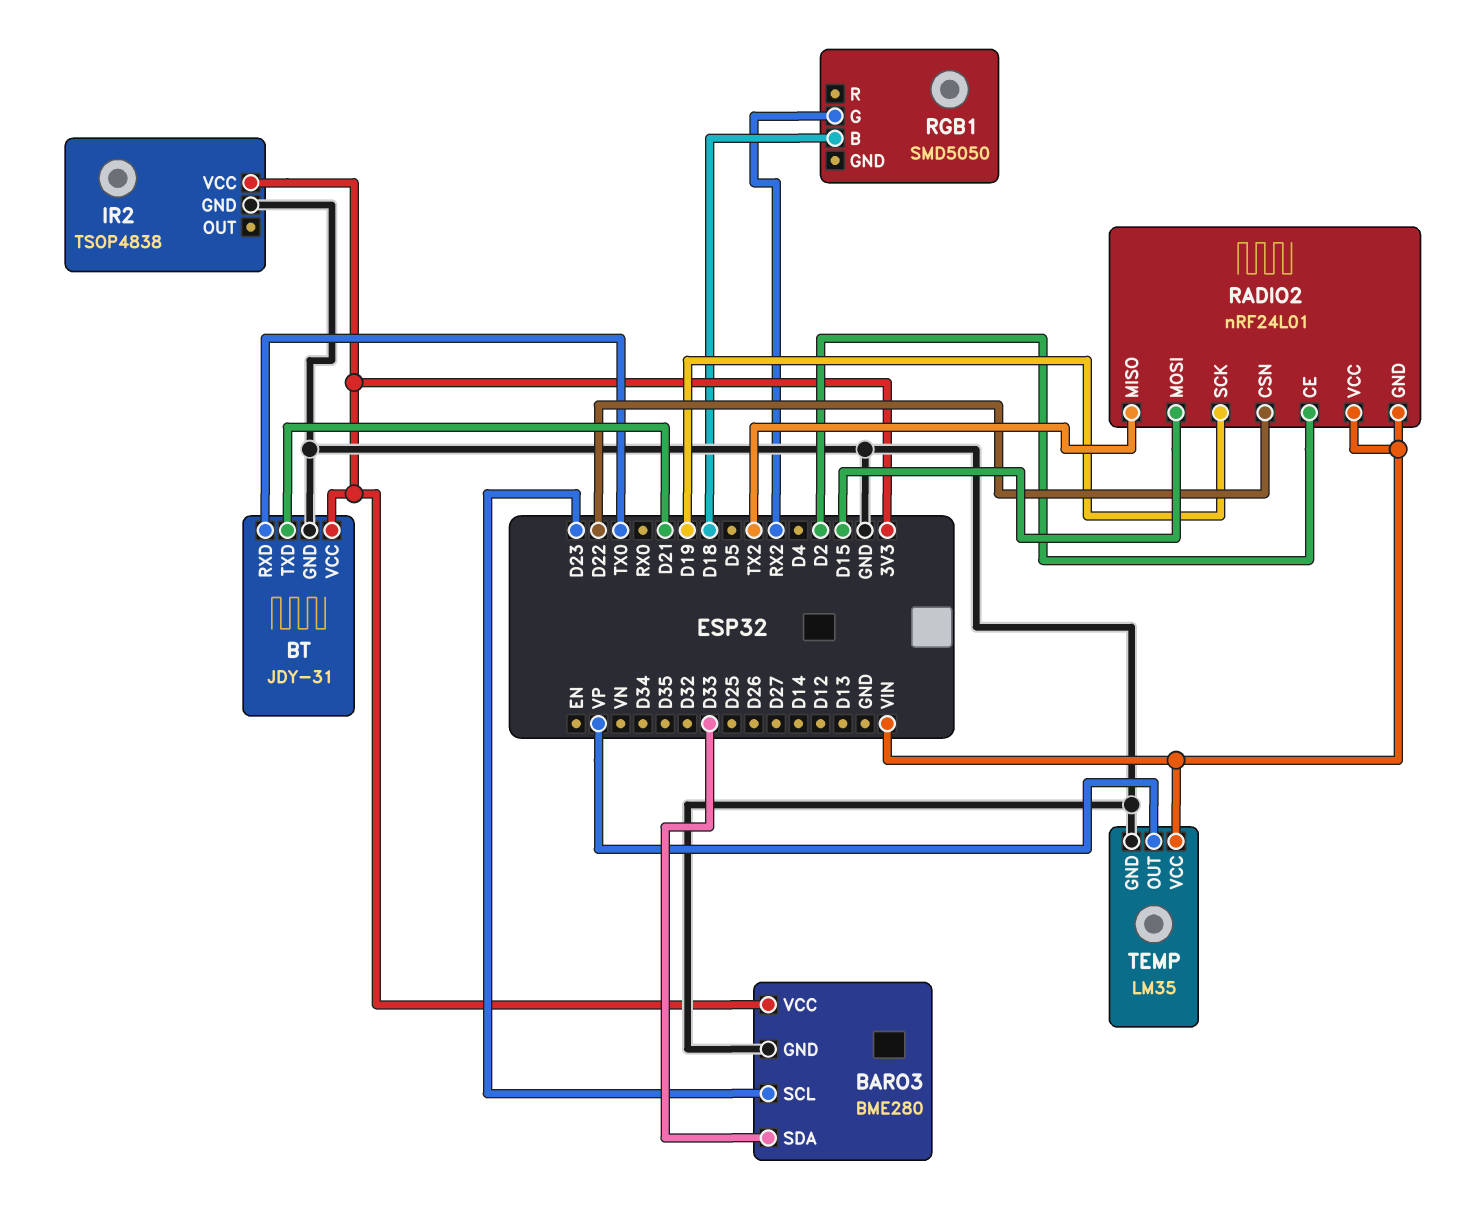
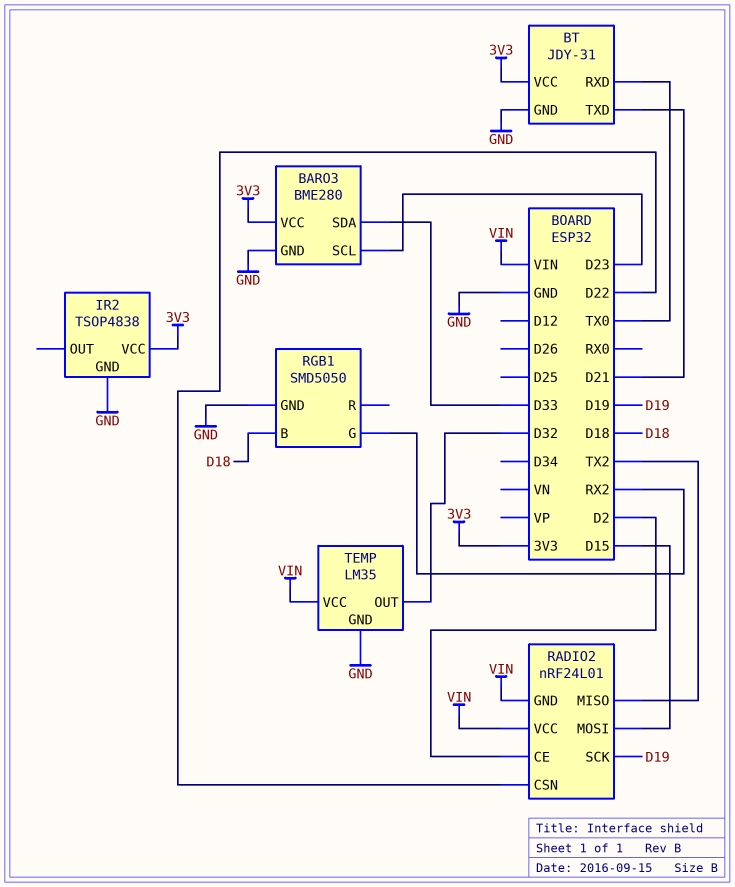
RGB1 pin GND: none -> GND
TEMP pin OUT: VP -> D32

